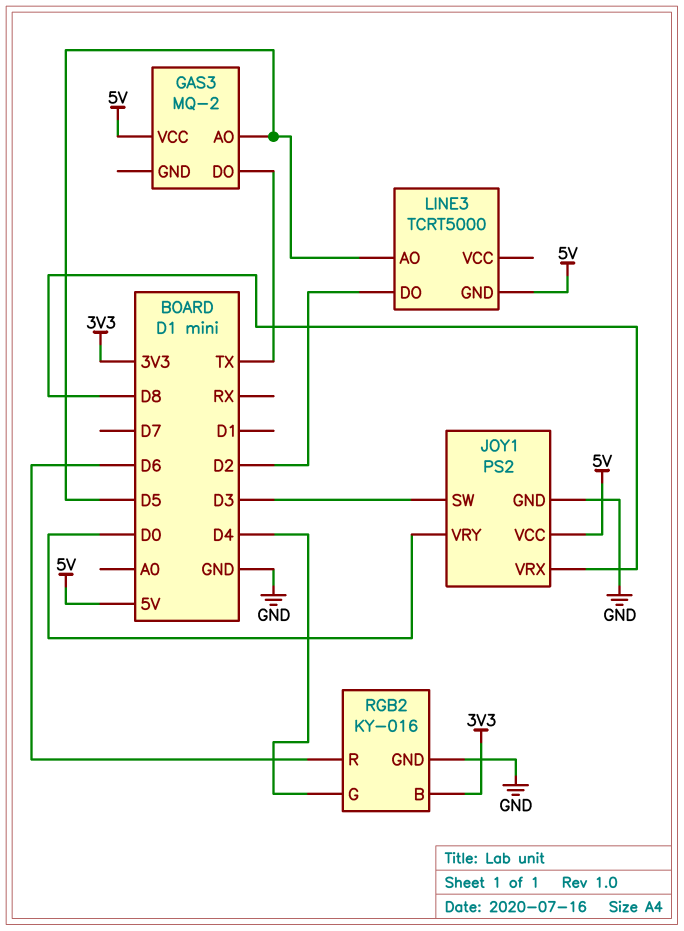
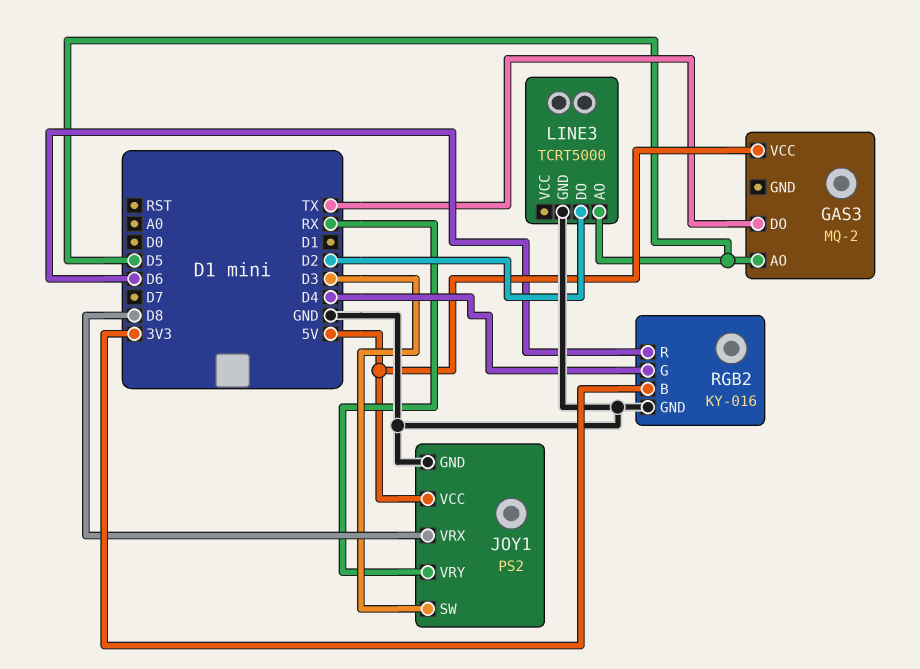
JOY1 pin VRY: D0 -> RX
LINE3 pin GND: 5V -> GND

